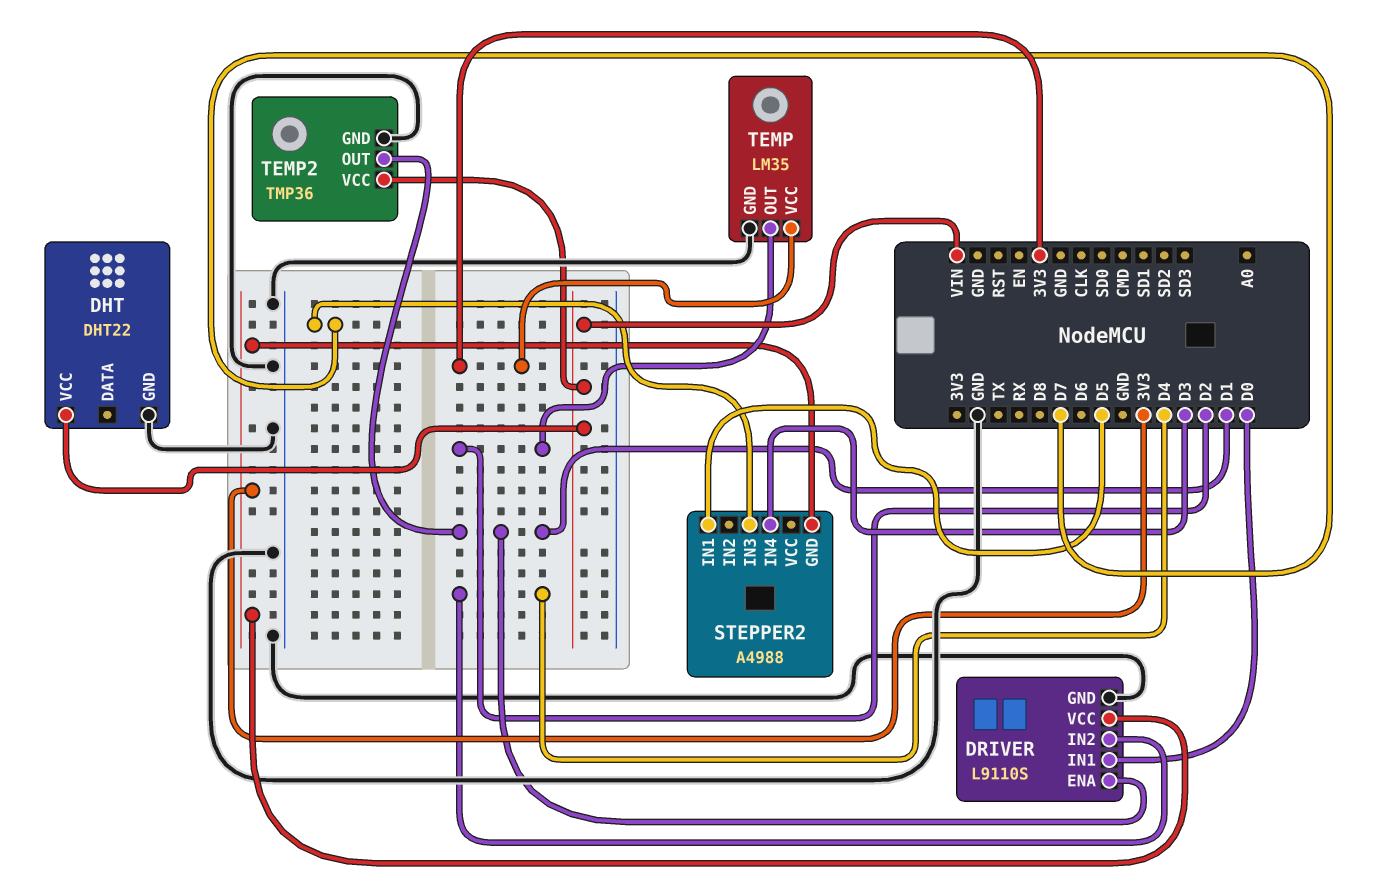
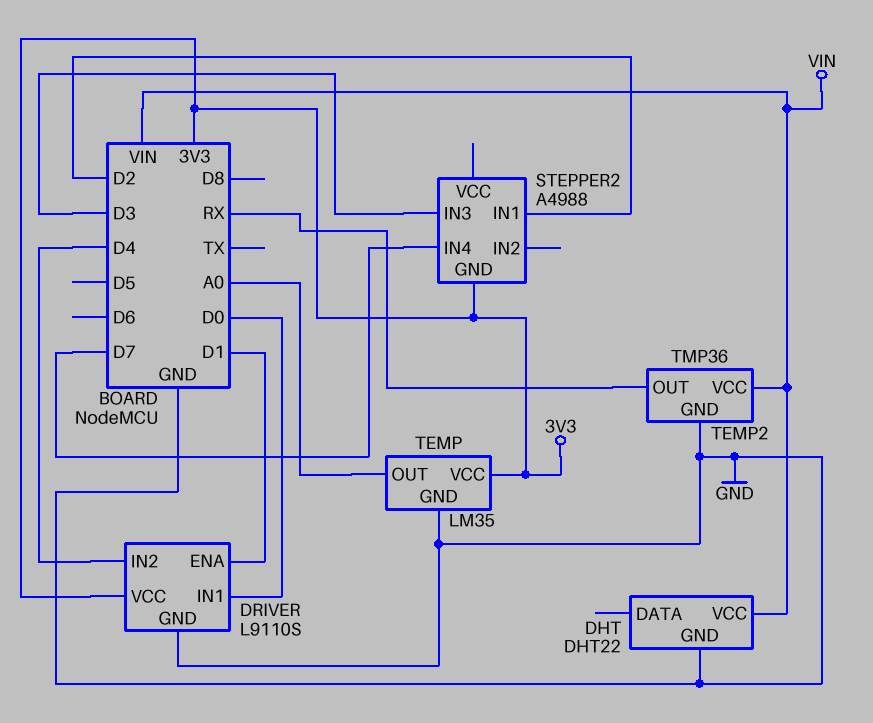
STEPPER2 pin IN1: D5 -> D2
STEPPER2 pin IN3: D7 -> D3
STEPPER2 pin IN4: D3 -> D7
TEMP pin OUT: D2 -> A0
TEMP2 pin OUT: D1 -> RX

